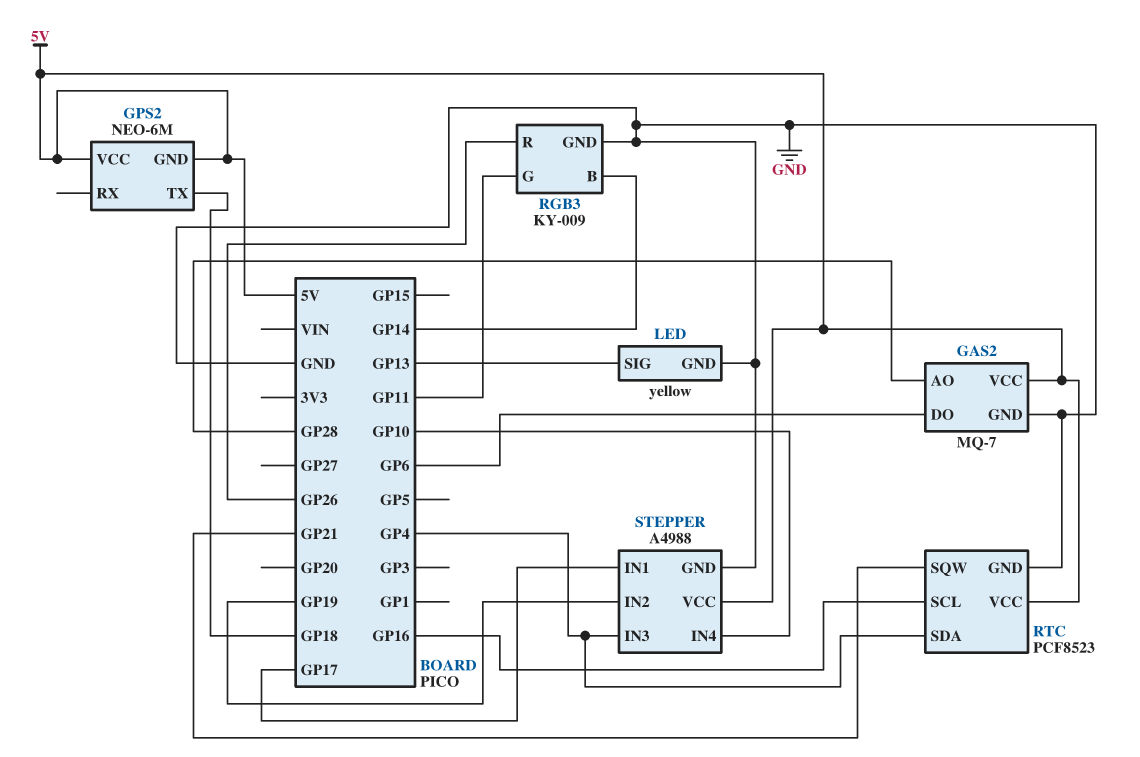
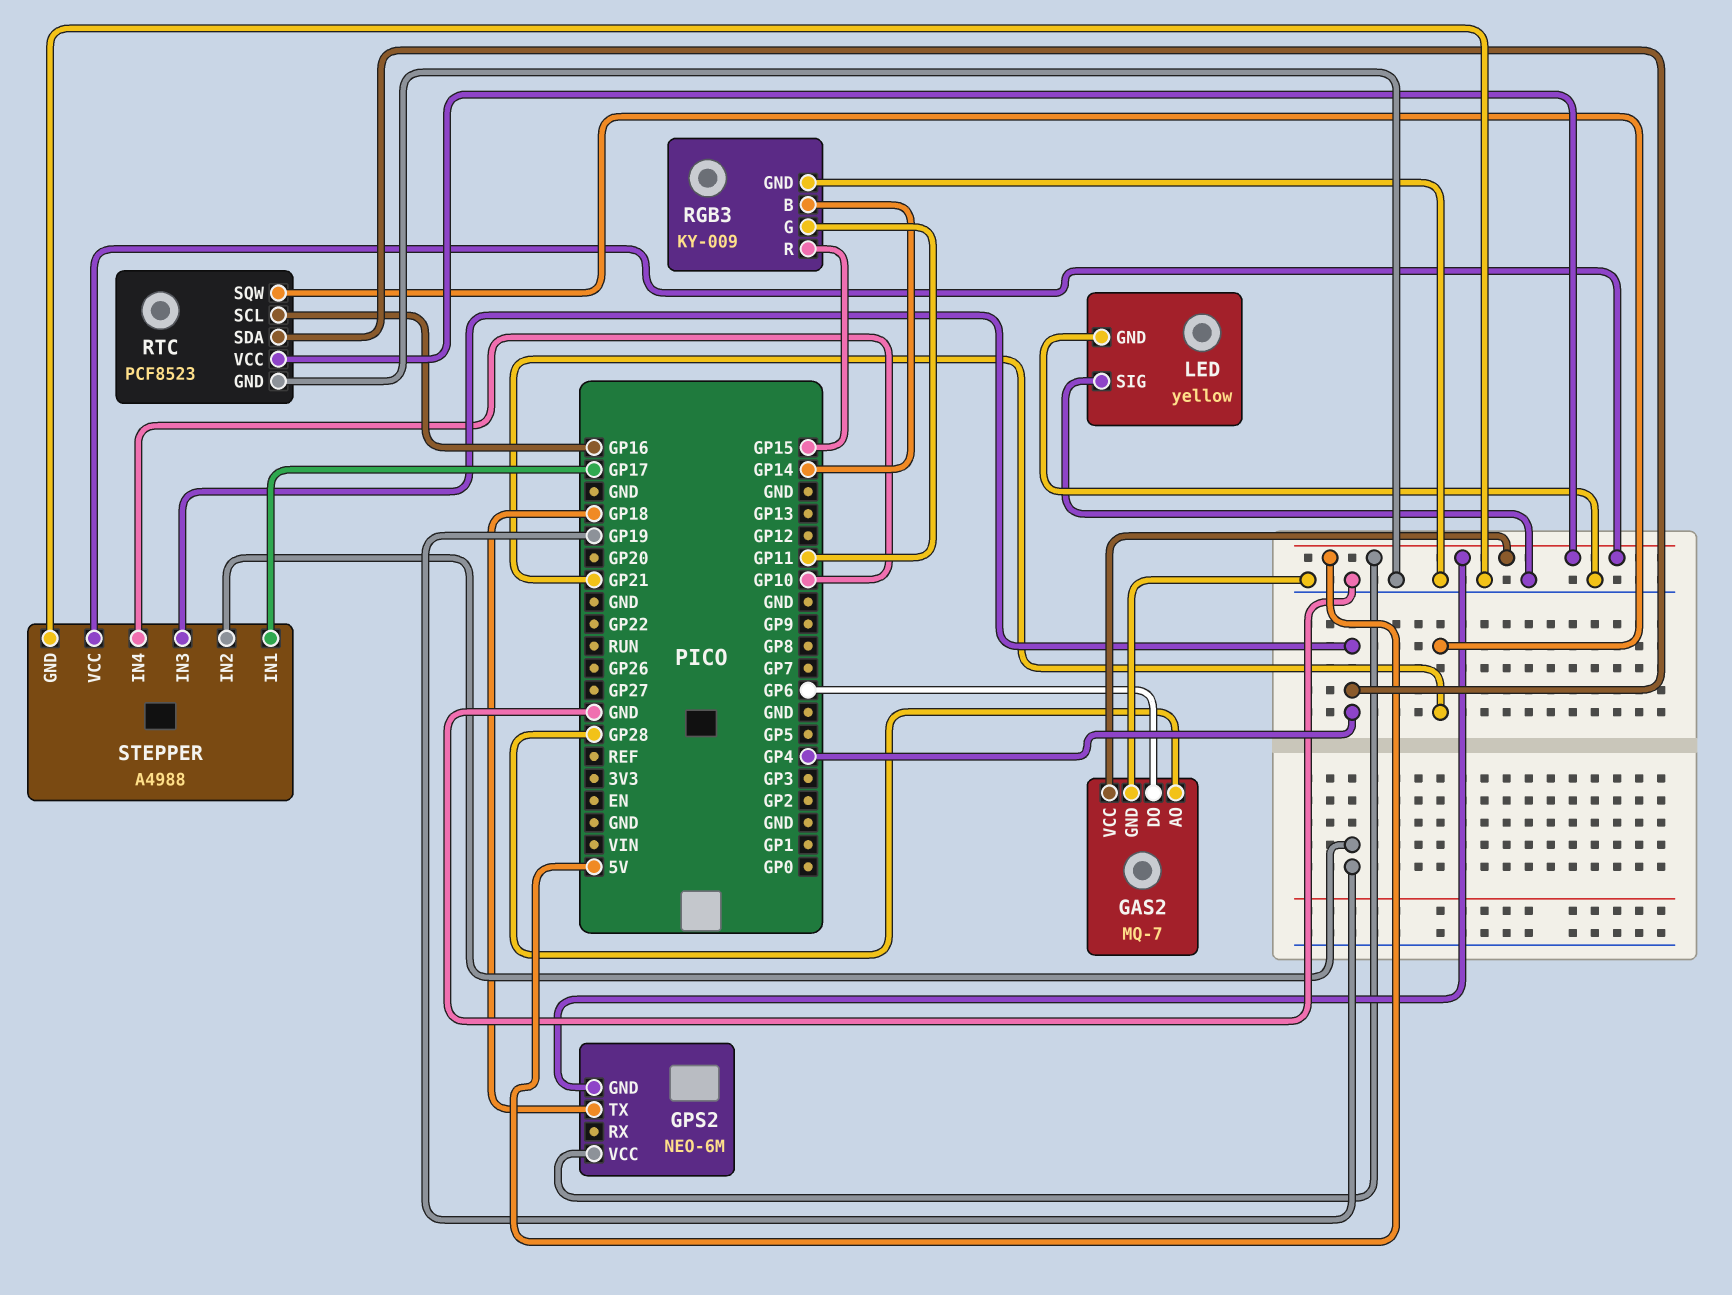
LED pin SIG: GP13 -> GND
RGB3 pin R: GP26 -> GP15

